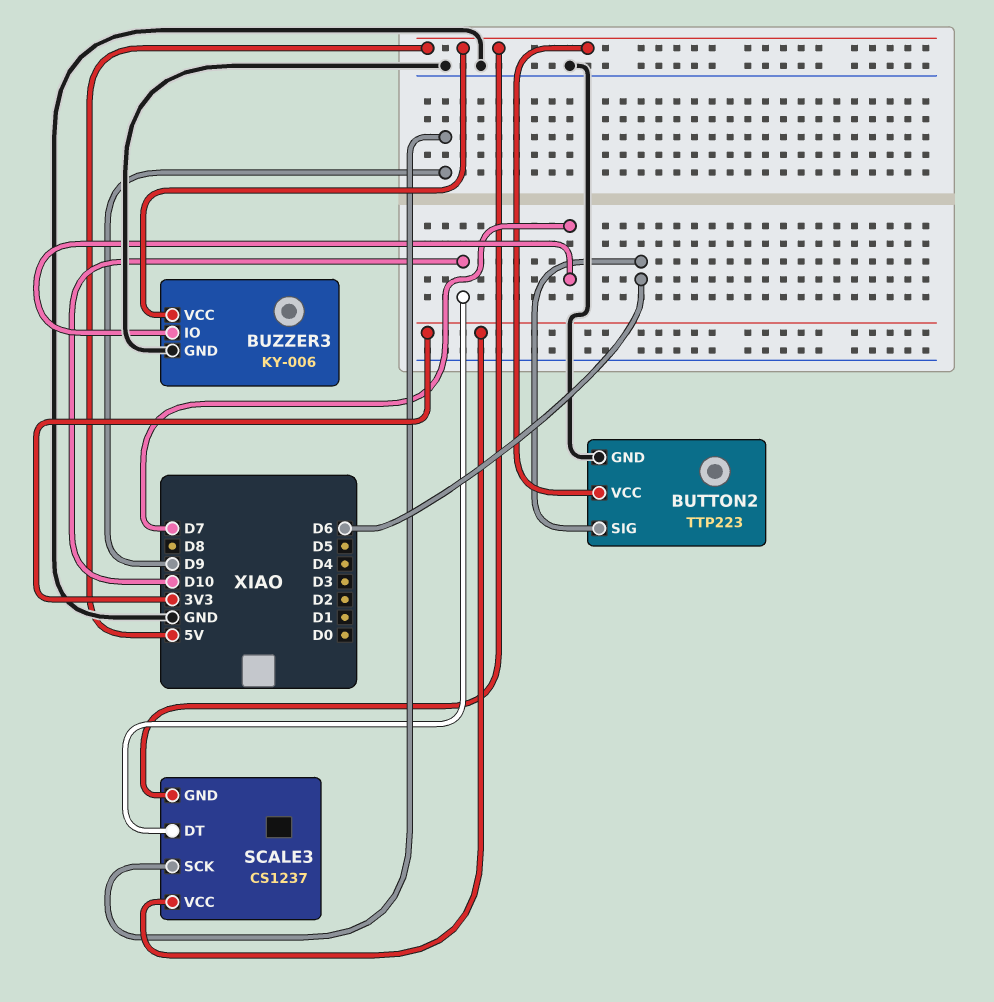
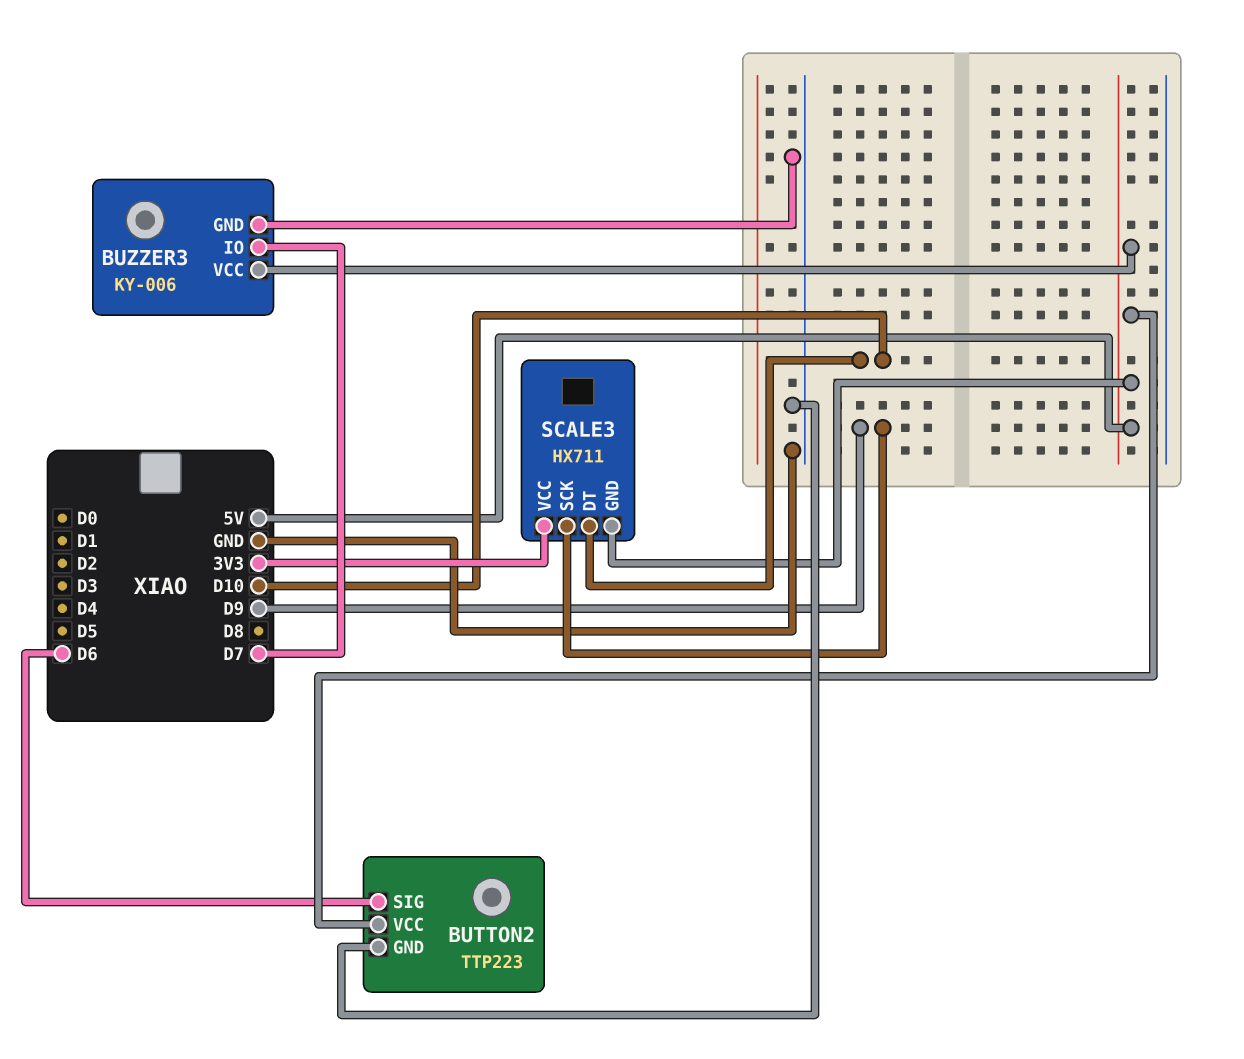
SCALE3: CS1237 -> HX711

